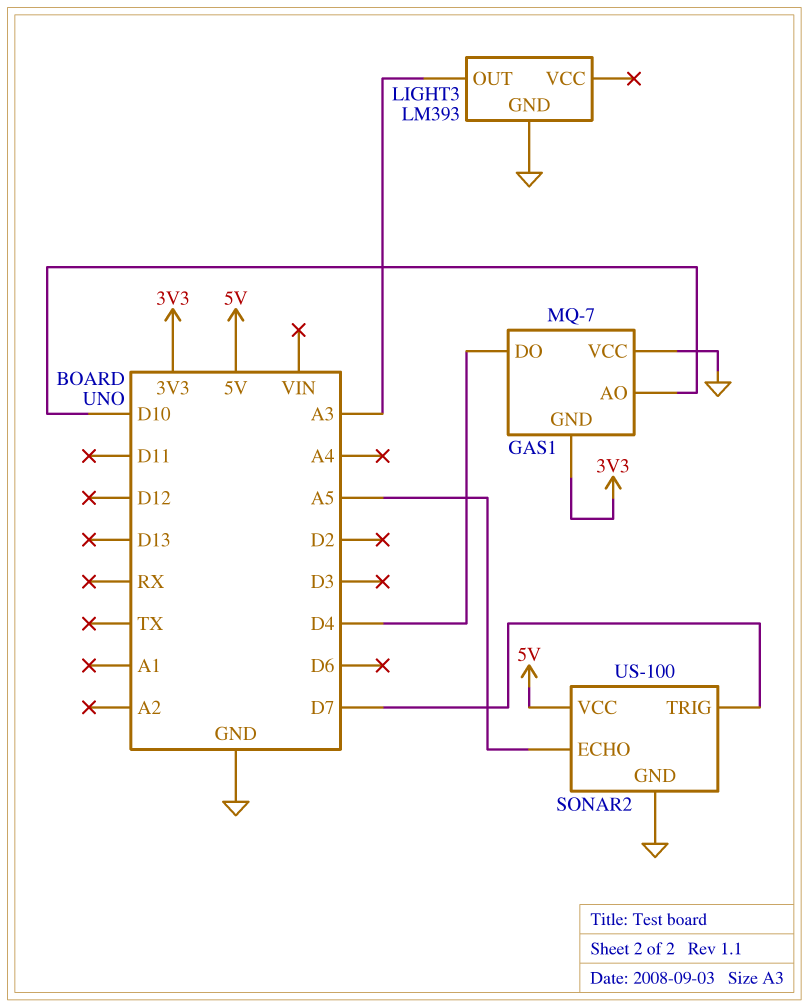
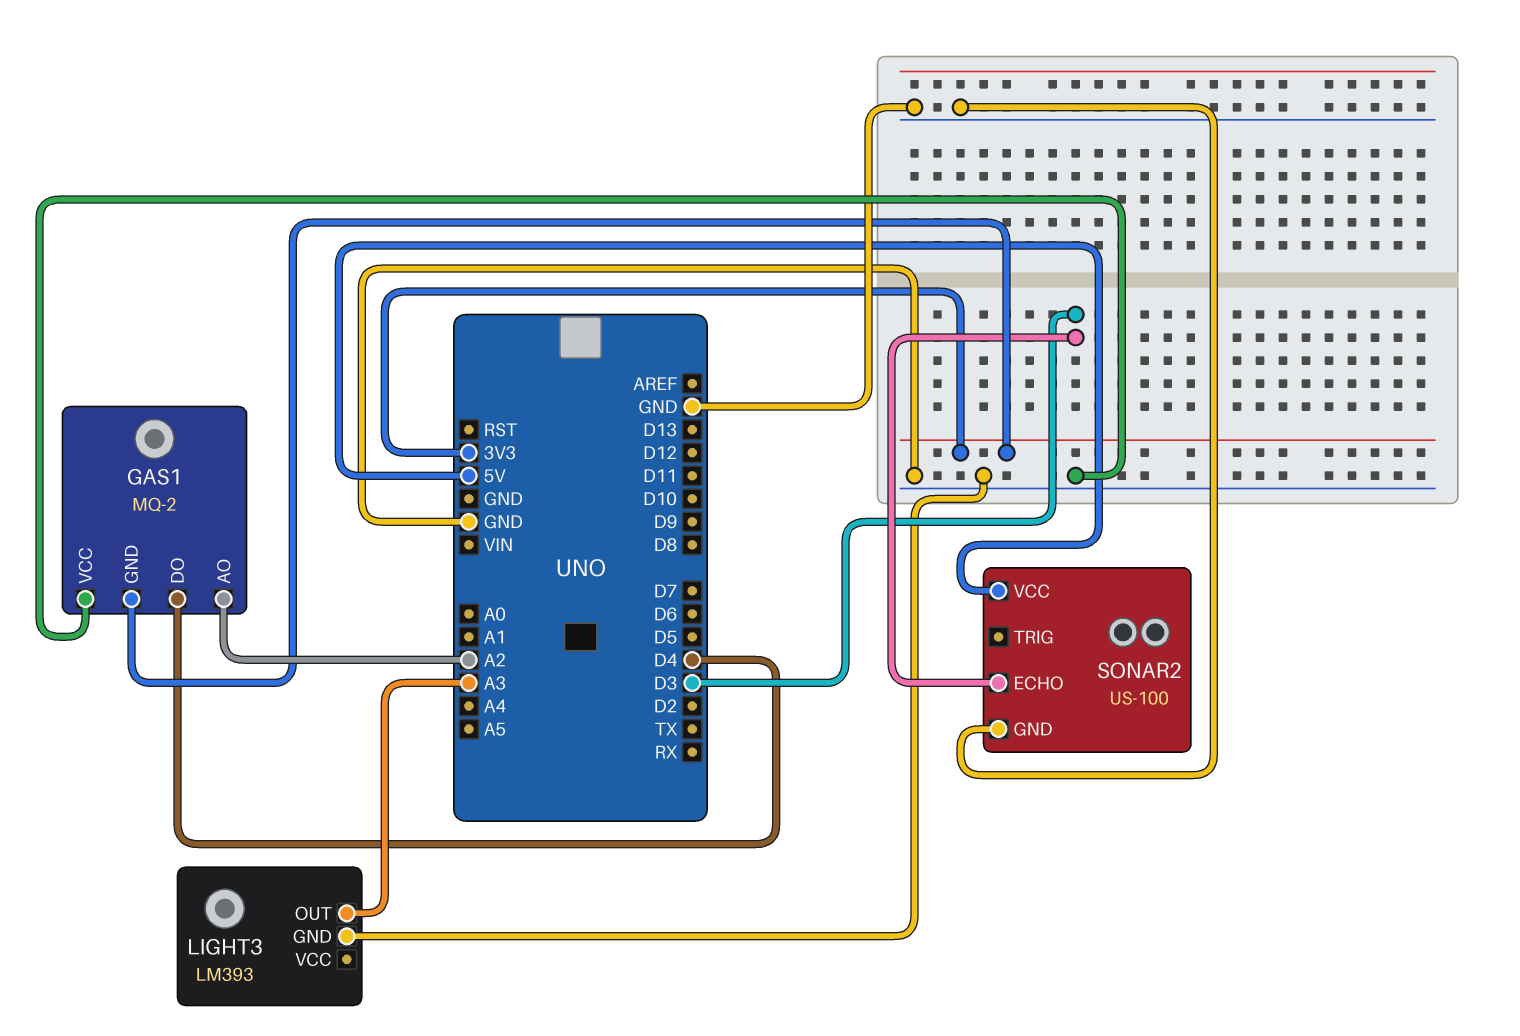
GAS1: MQ-7 -> MQ-2
GAS1 pin AO: D10 -> A2
SONAR2 pin ECHO: A5 -> D3
SONAR2 pin TRIG: D7 -> none

